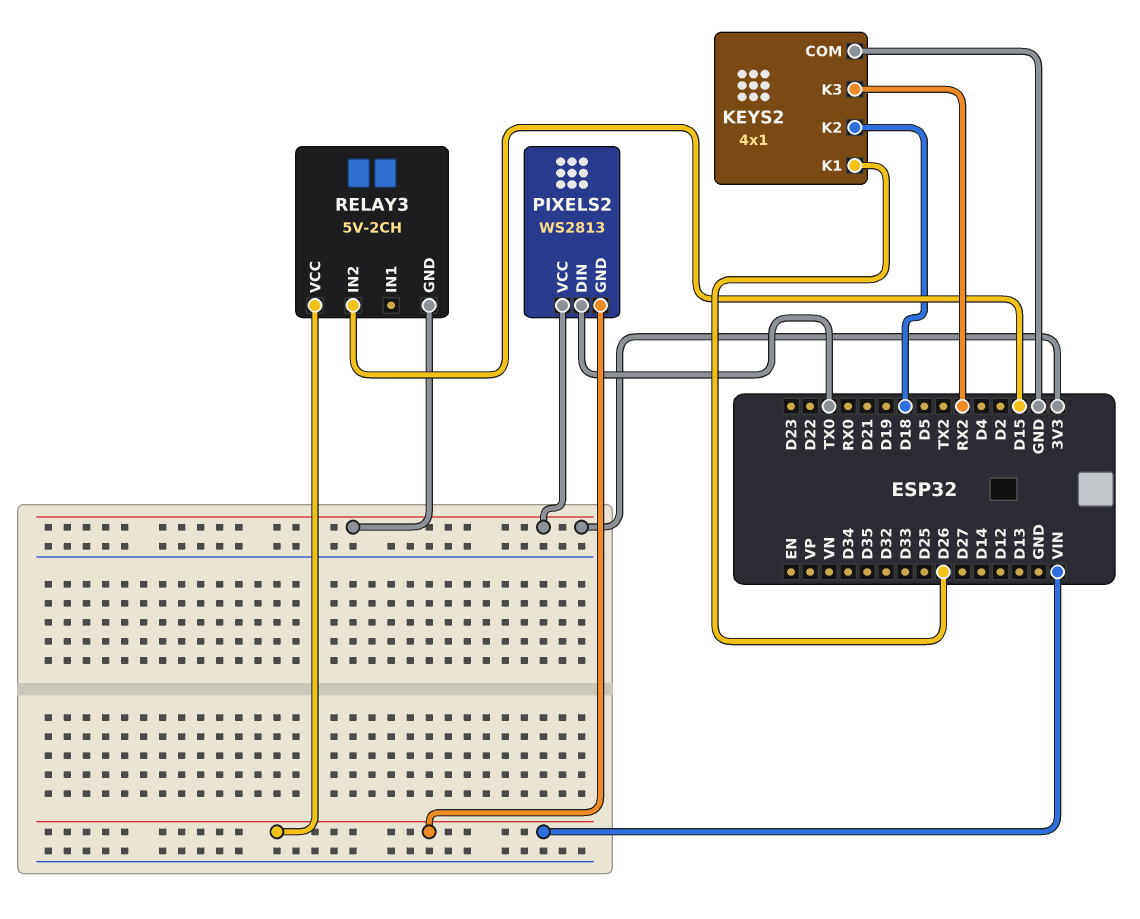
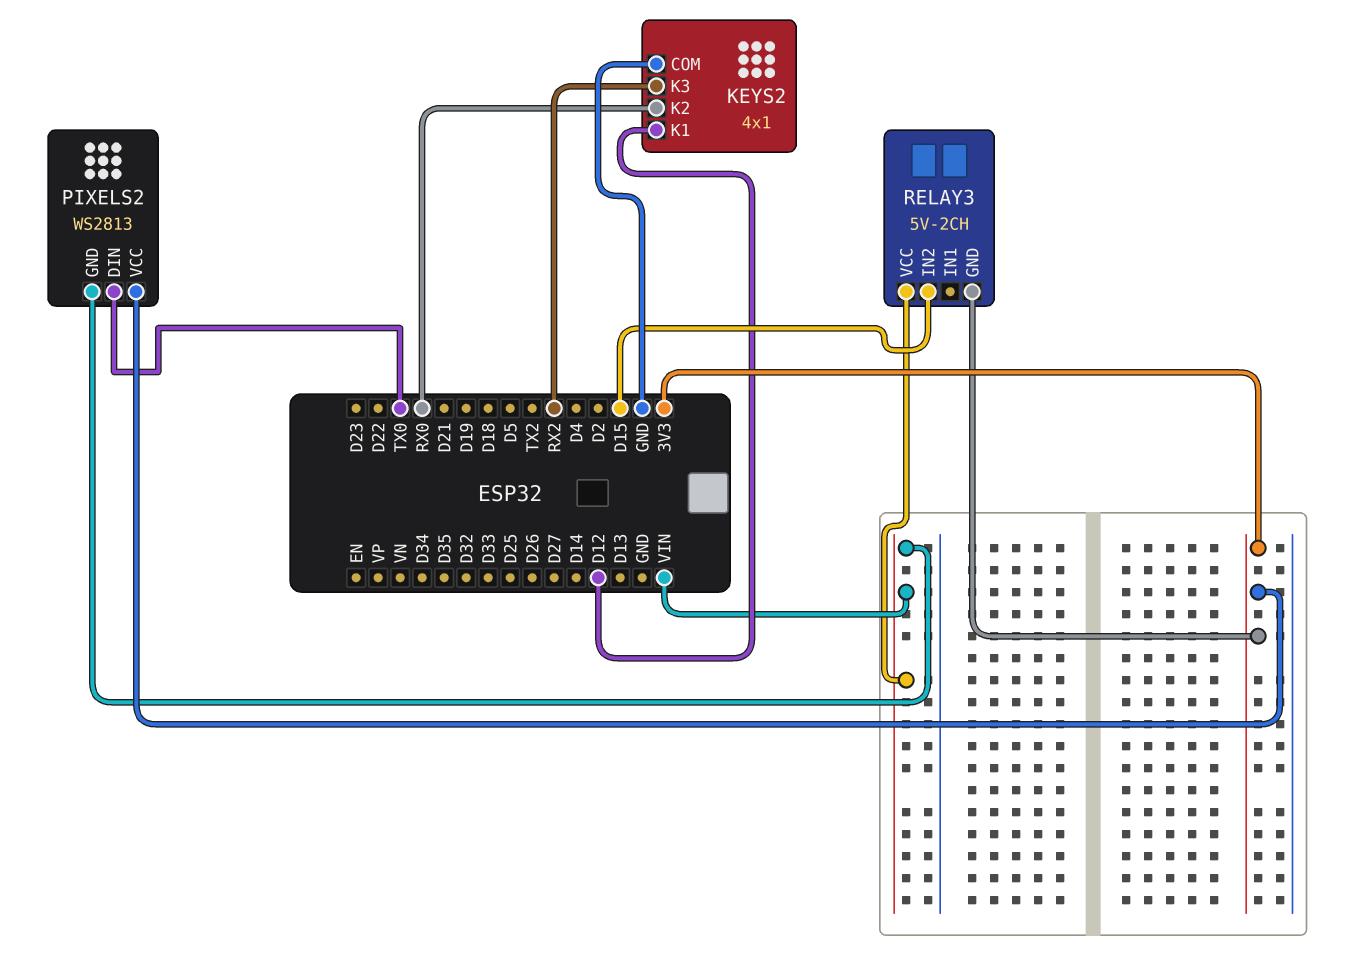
KEYS2 pin K1: D26 -> D12
KEYS2 pin K2: D18 -> RX0

